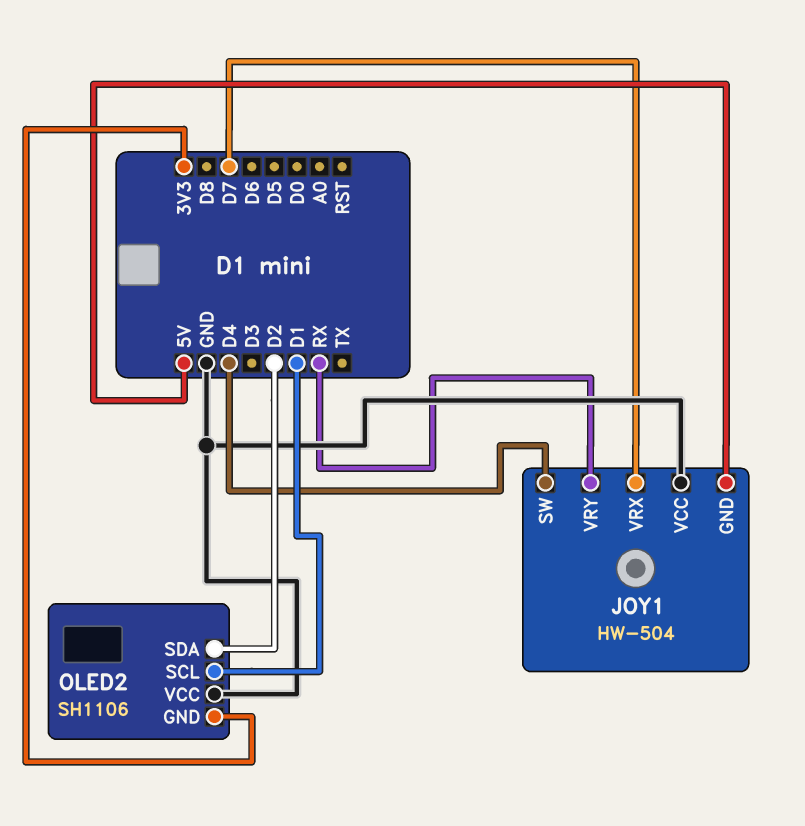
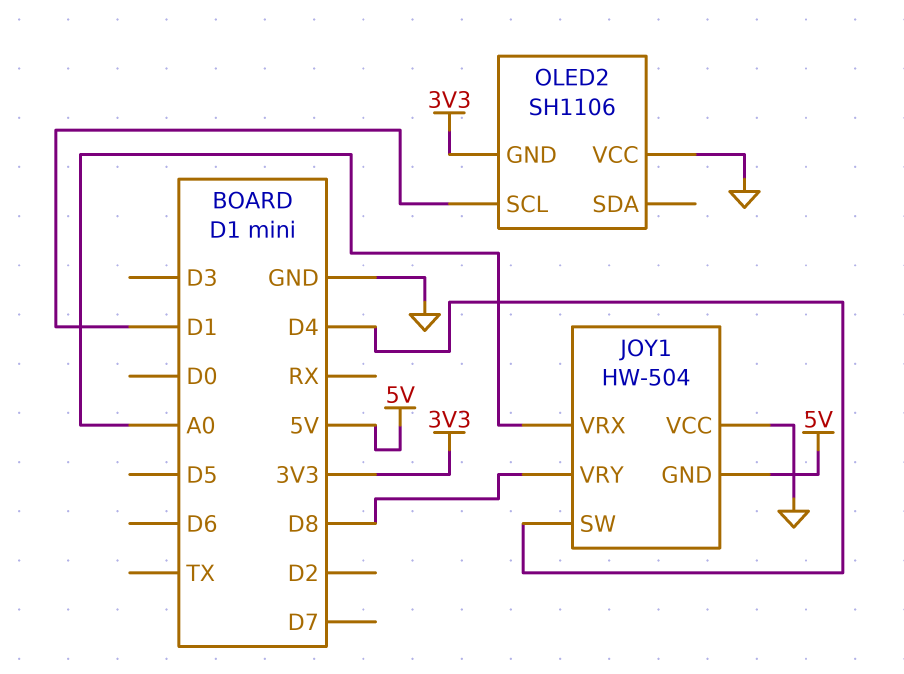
JOY1 pin VRX: D7 -> A0
JOY1 pin VRY: RX -> D8
OLED2 pin SDA: D2 -> none

